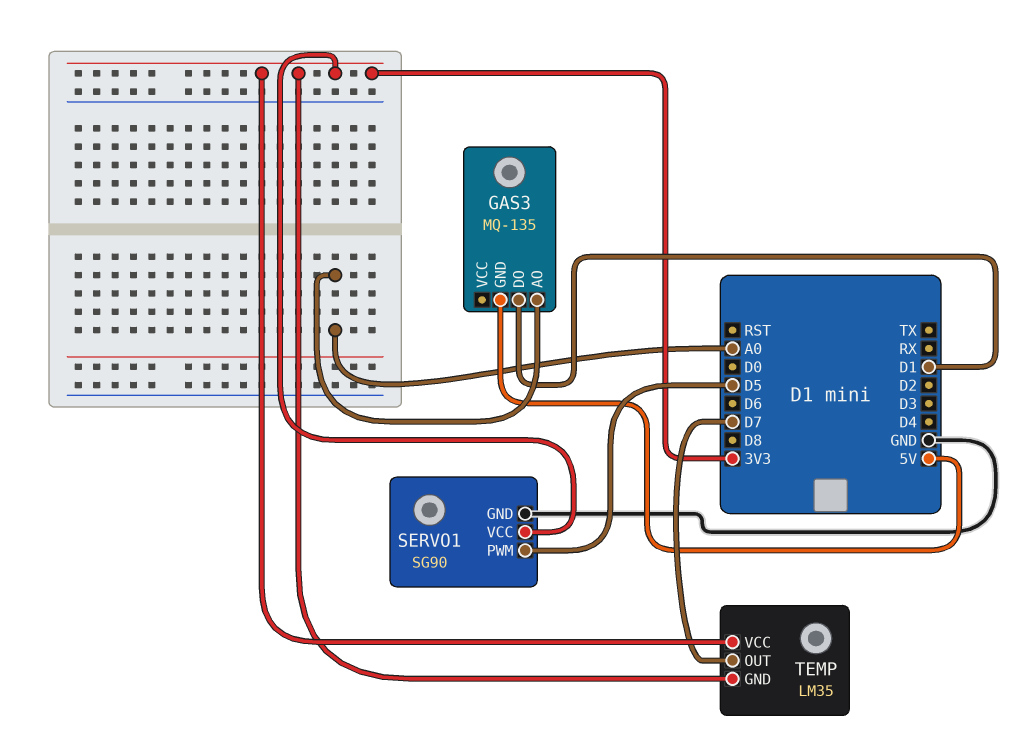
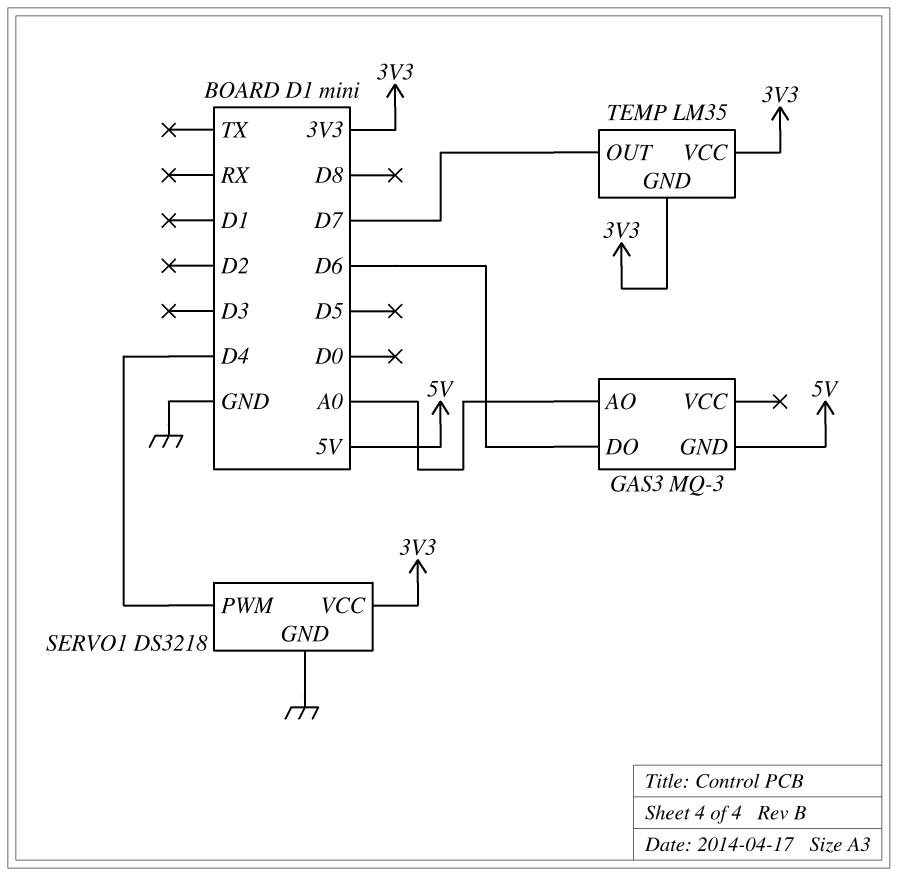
GAS3: MQ-135 -> MQ-3
GAS3 pin DO: D1 -> D6
SERVO1: SG90 -> DS3218
SERVO1 pin PWM: D5 -> D4

